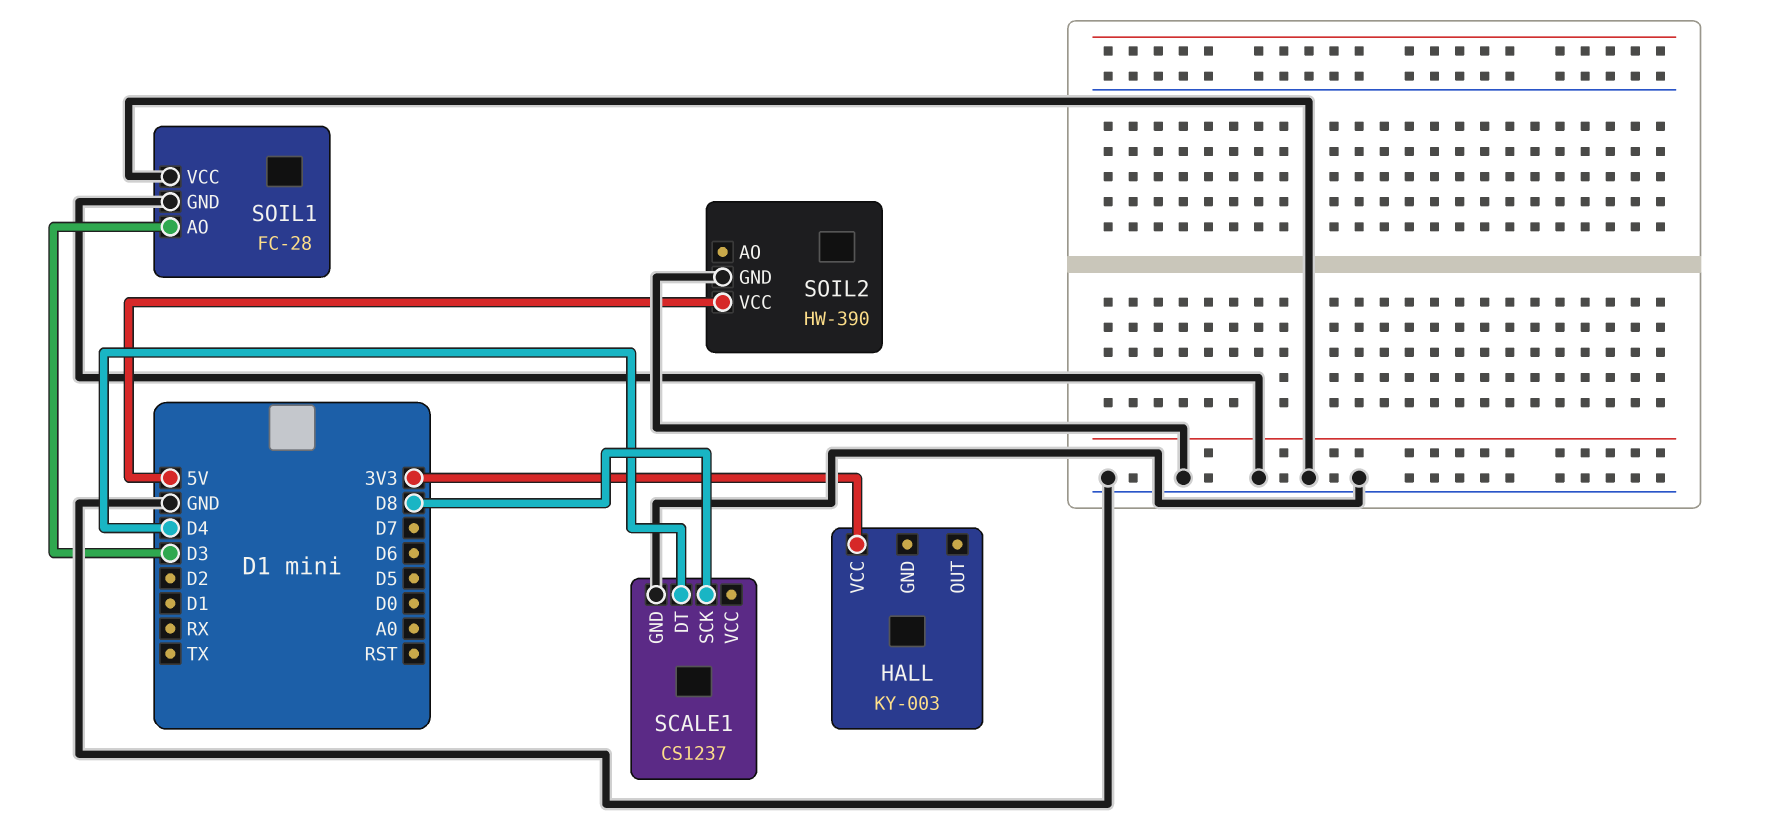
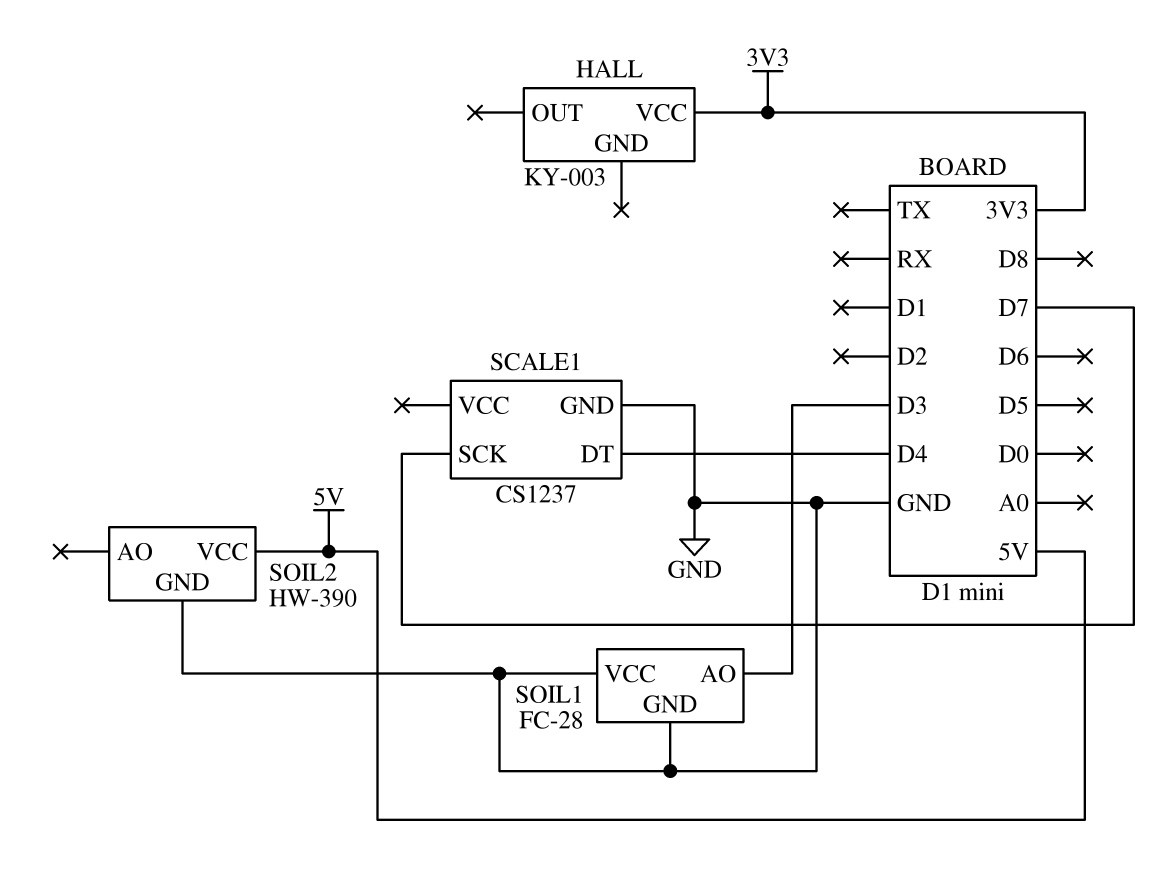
SCALE1 pin SCK: D8 -> D7

